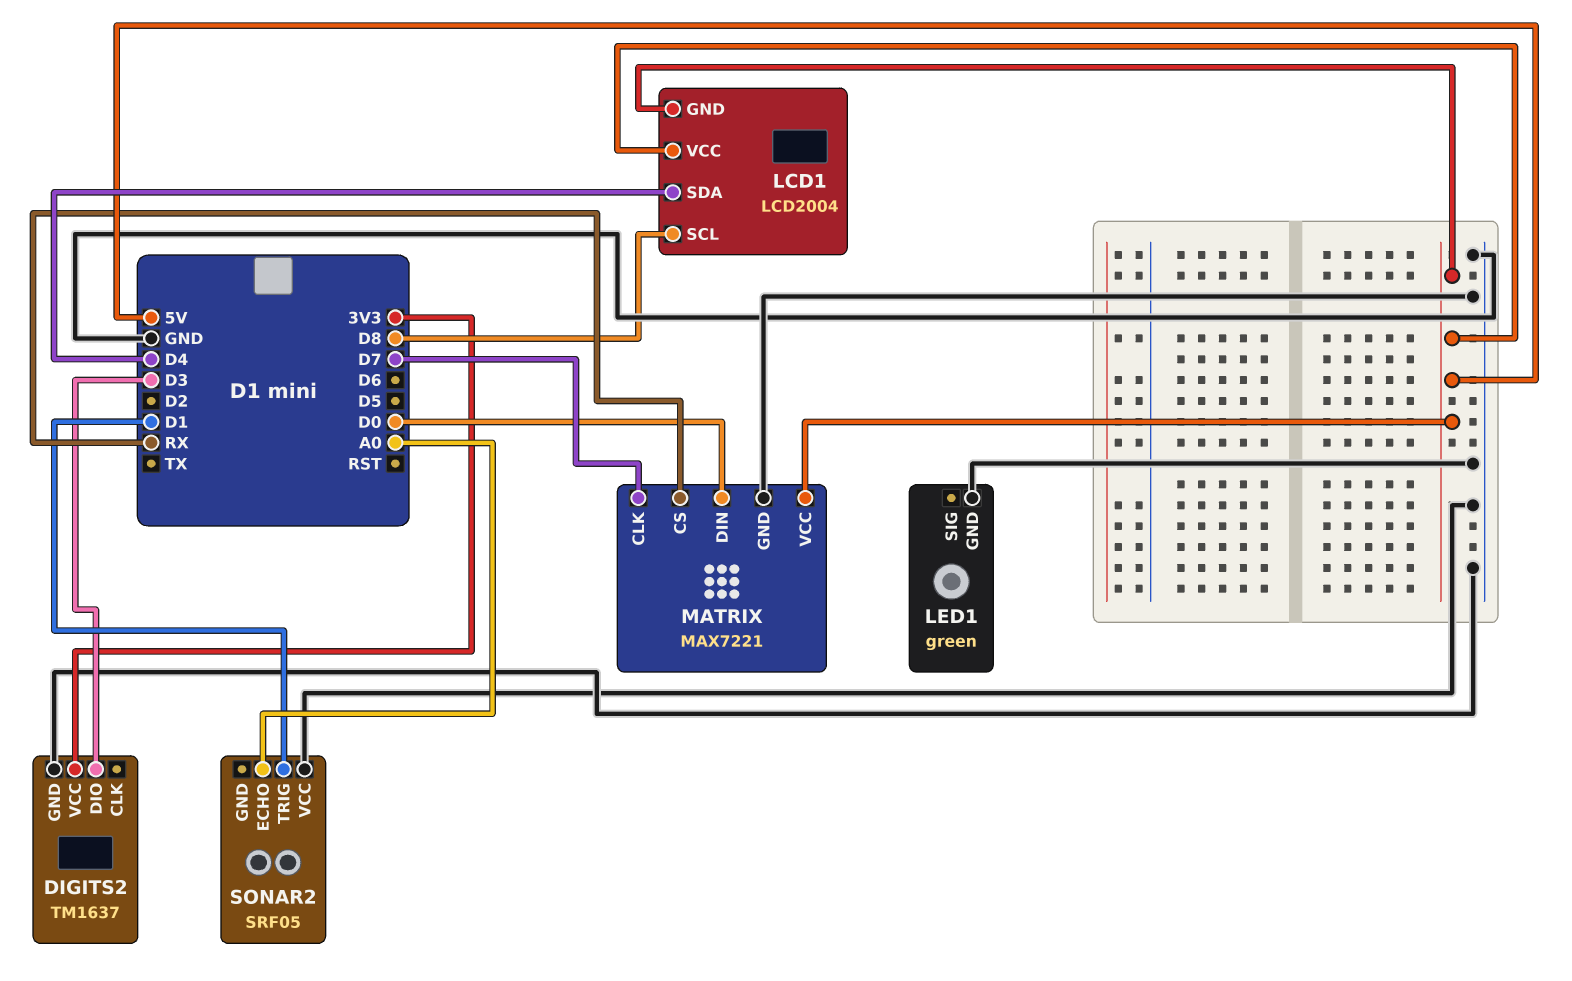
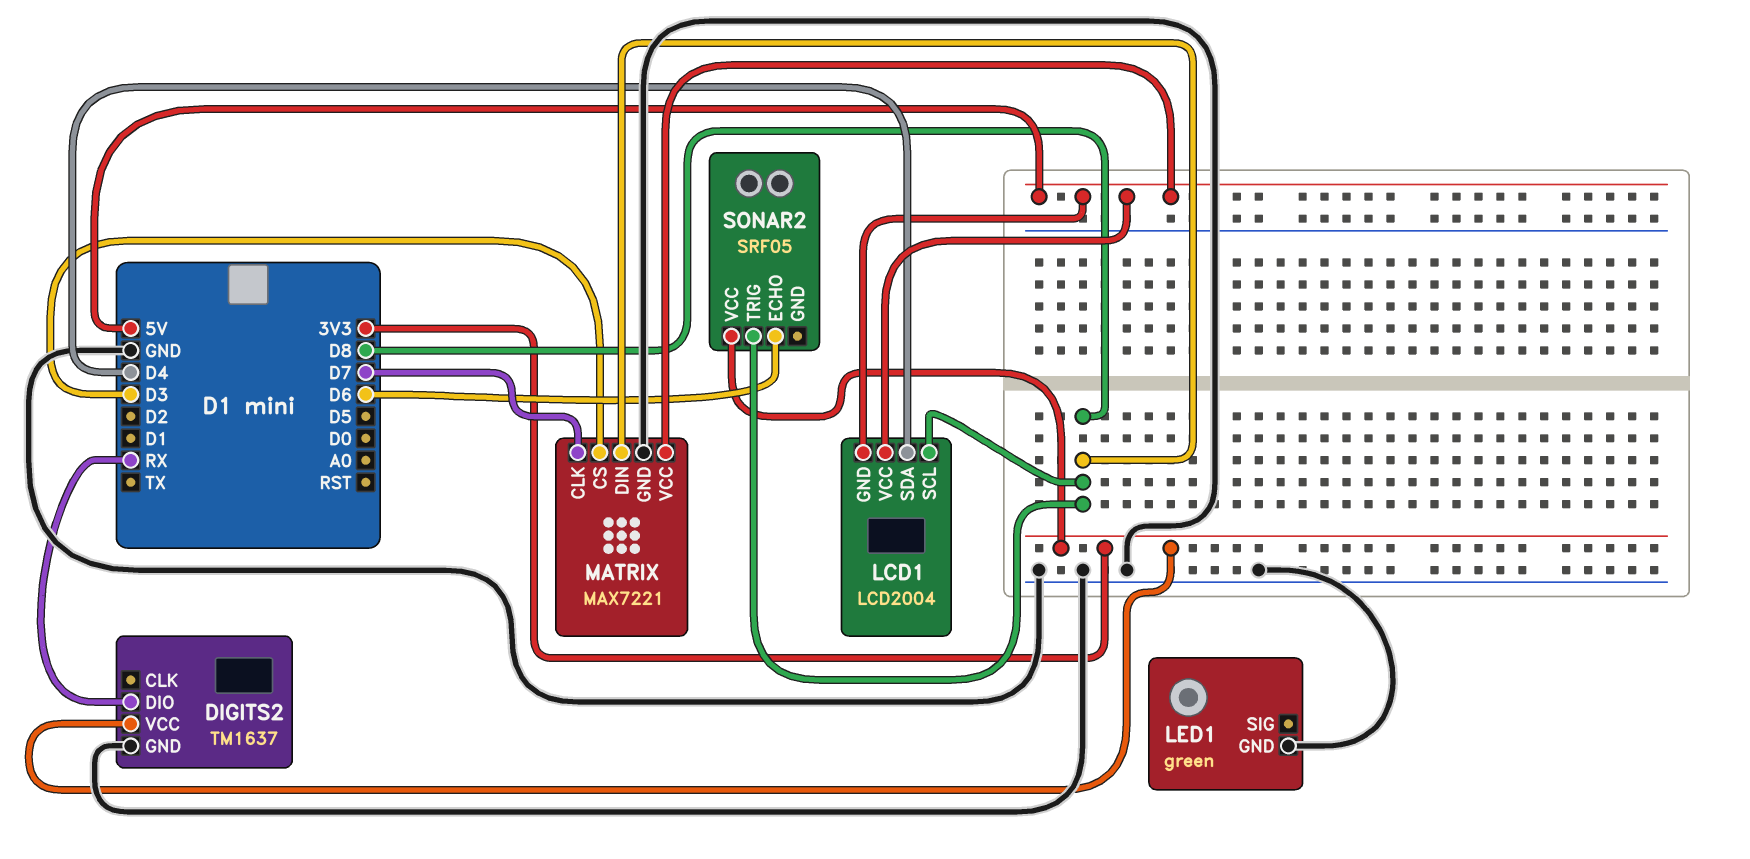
DIGITS2 pin DIO: D3 -> RX
MATRIX pin CS: RX -> D3
MATRIX pin DIN: D0 -> D8
SONAR2 pin ECHO: A0 -> D6
SONAR2 pin TRIG: D1 -> D8
SONAR2 pin VCC: GND -> 3V3

